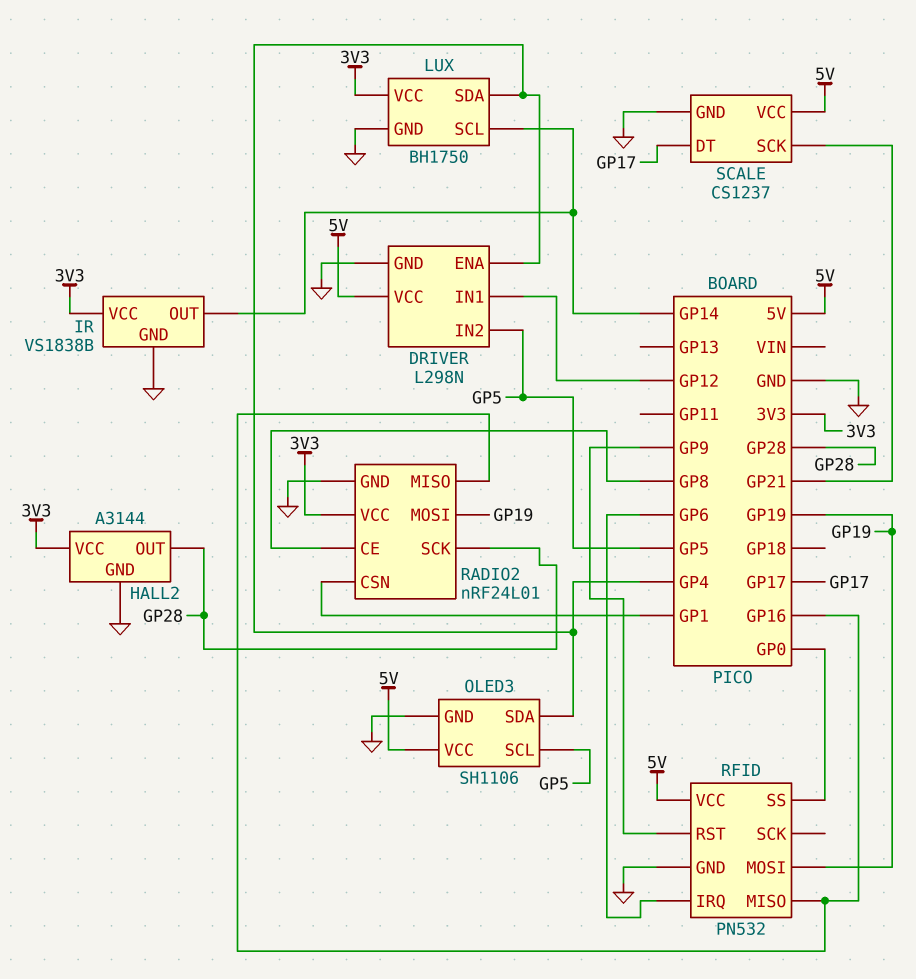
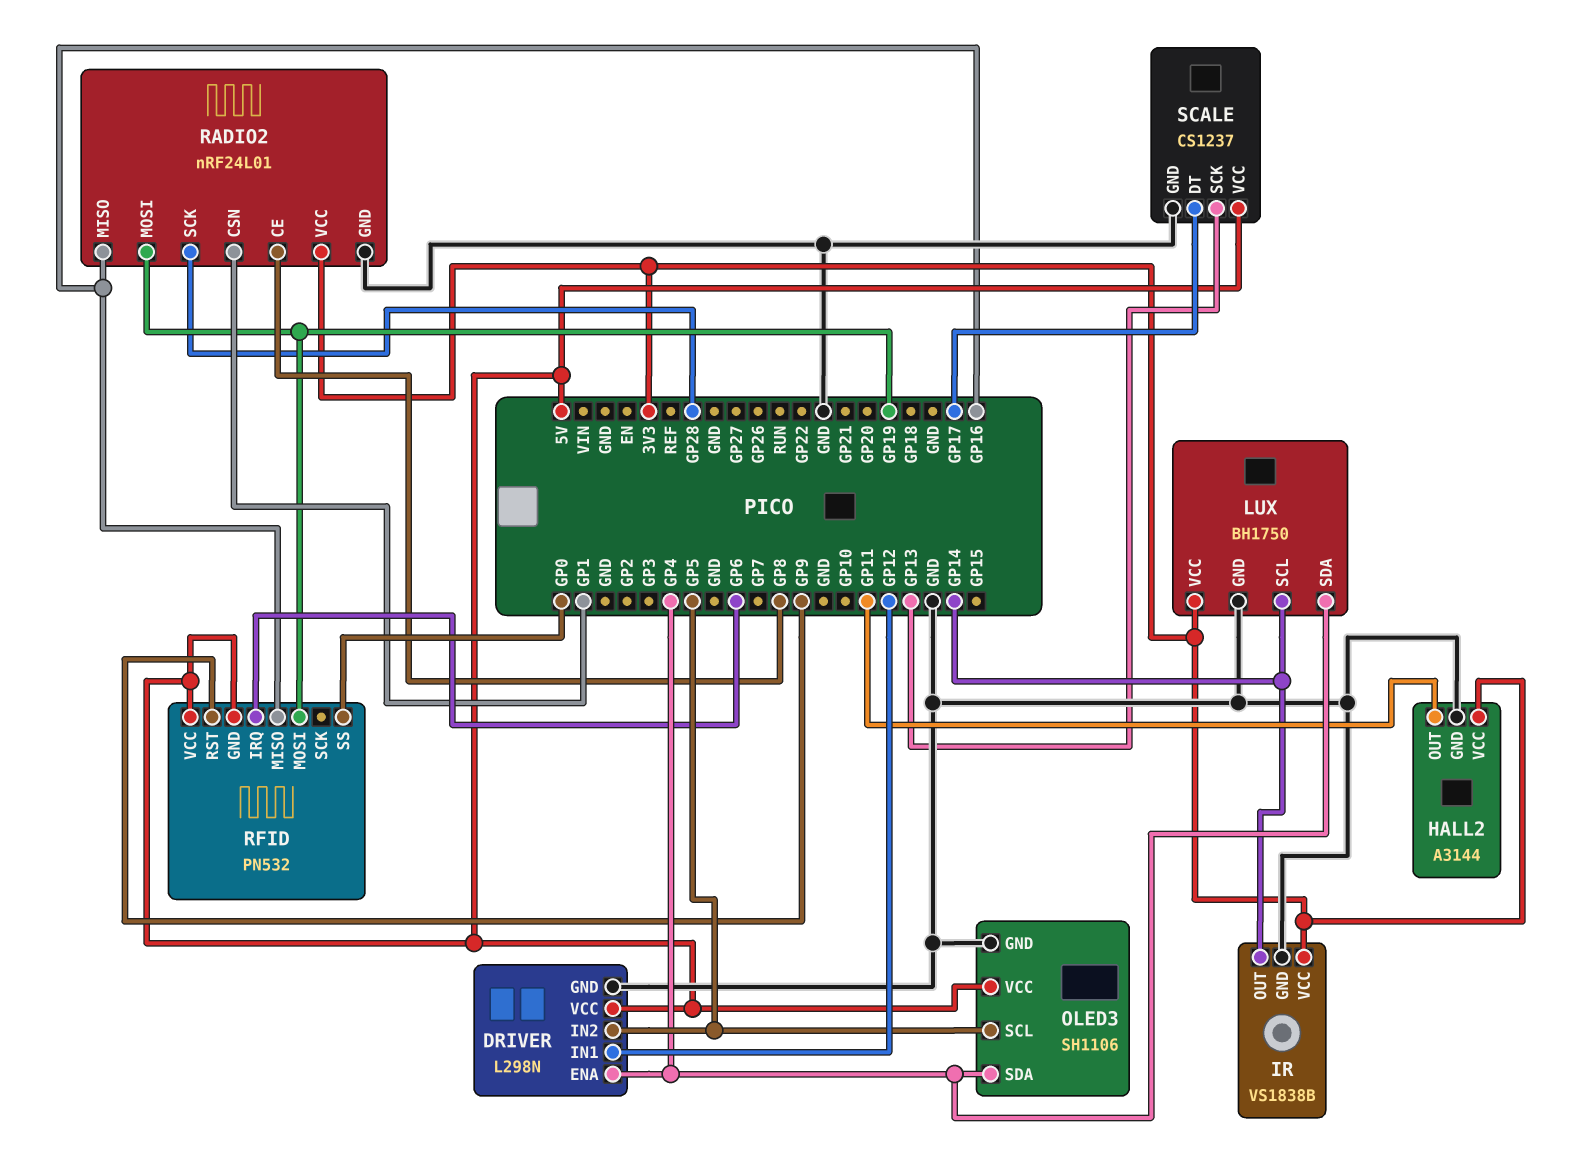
HALL2 pin OUT: GP28 -> GP11
RFID pin GND: GND -> 5V
SCALE pin SCK: GP21 -> GP13

